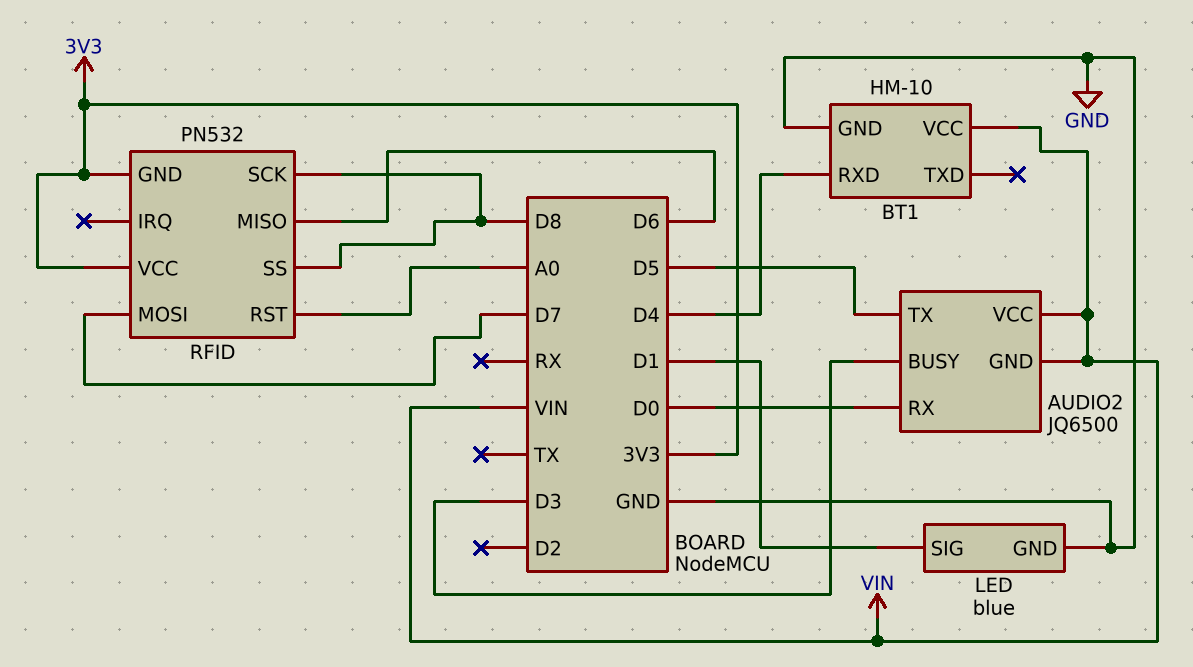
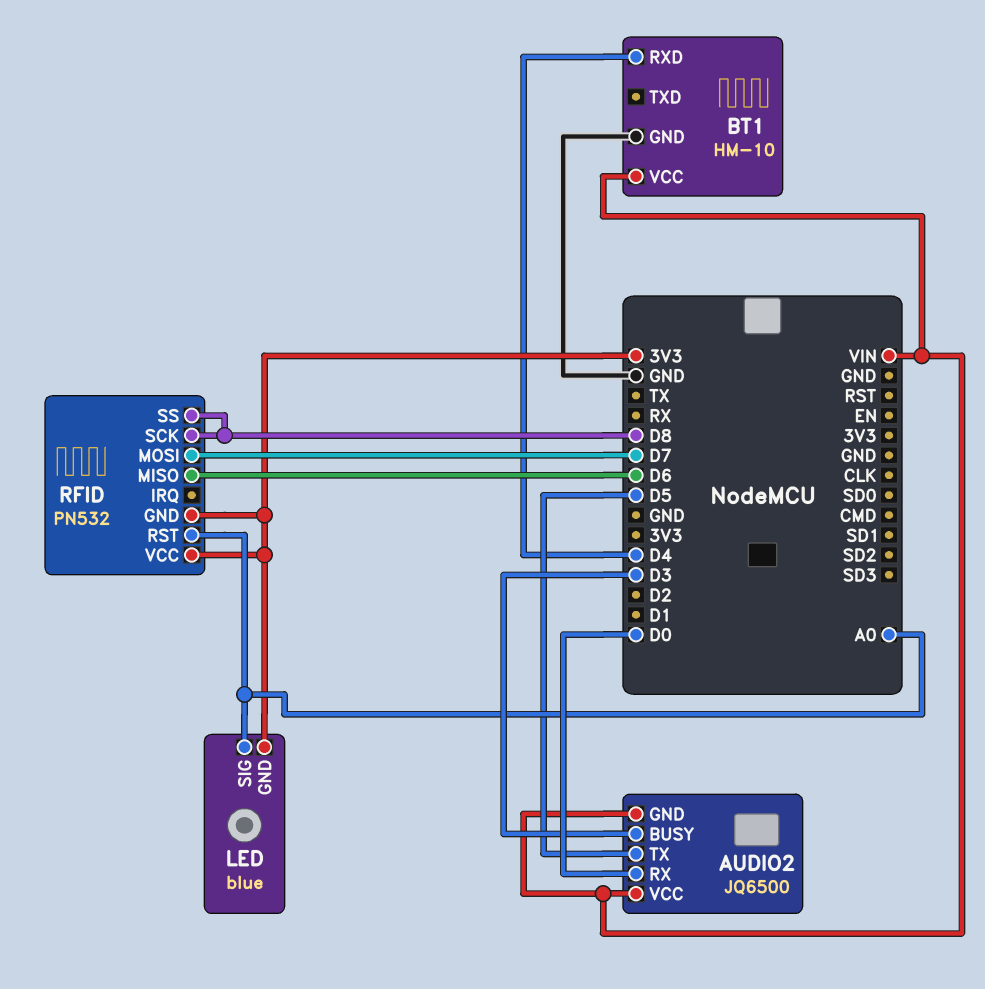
LED pin GND: GND -> 3V3
LED pin SIG: D1 -> A0

